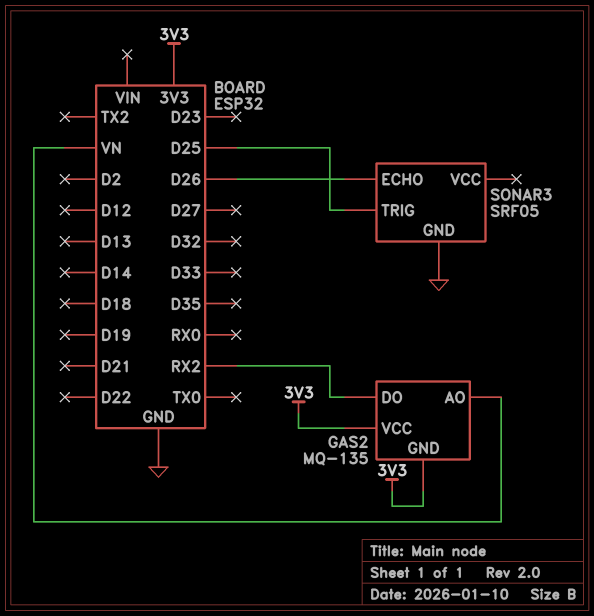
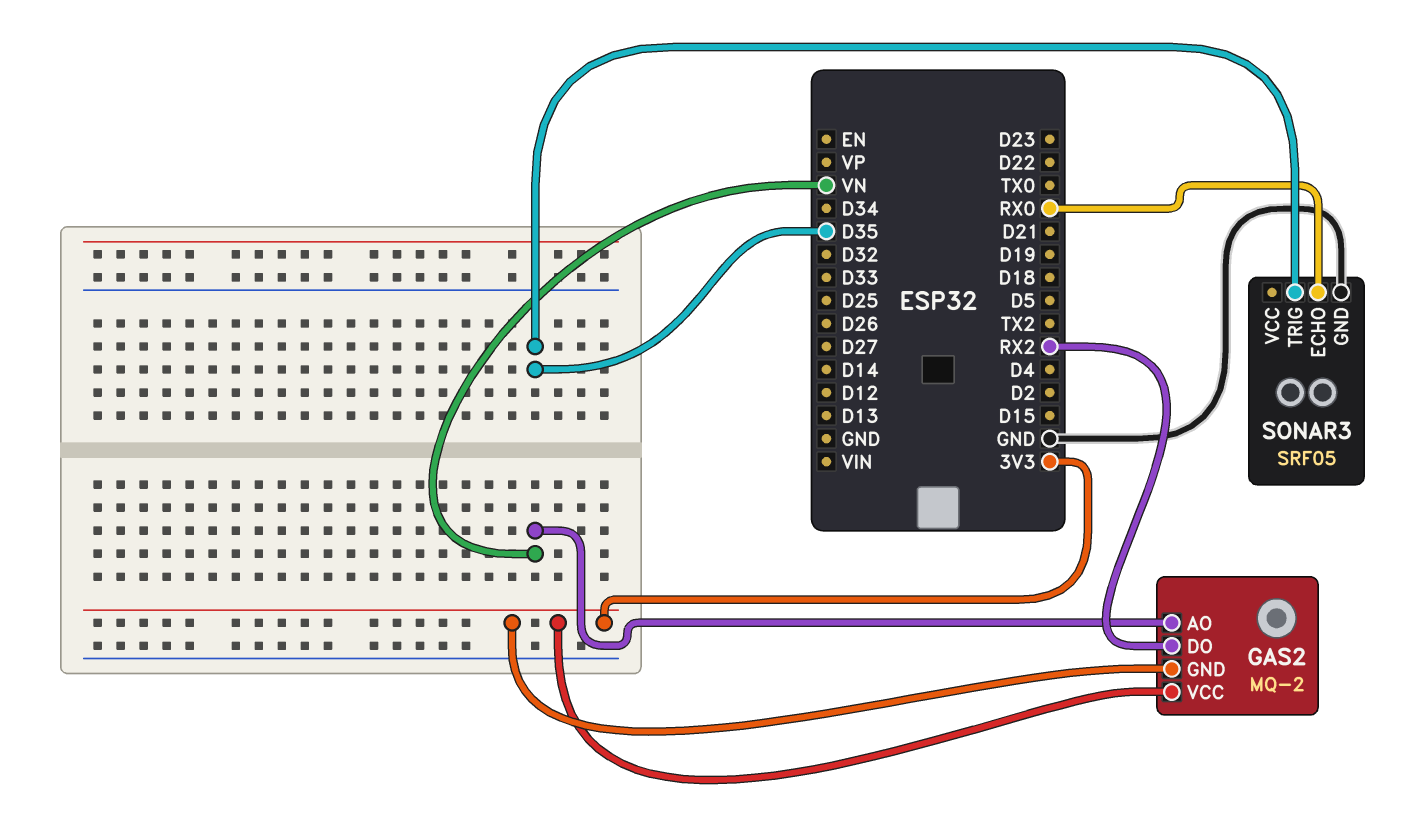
GAS2: MQ-135 -> MQ-2
SONAR3 pin ECHO: D26 -> RX0
SONAR3 pin TRIG: D25 -> D35

